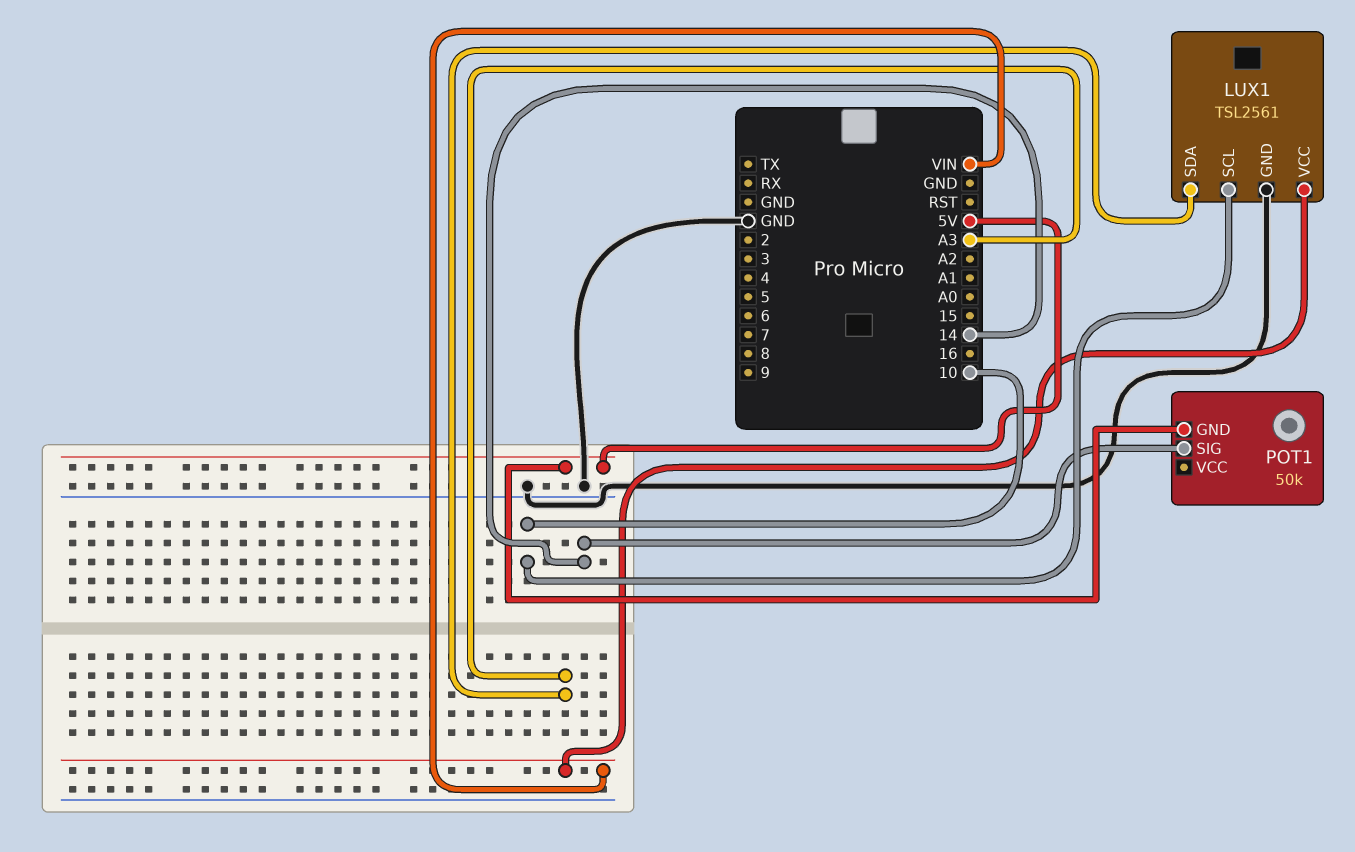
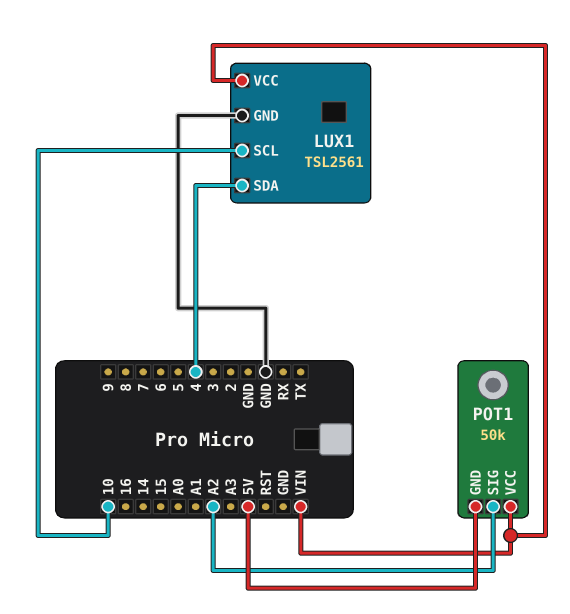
LUX1 pin SDA: A3 -> 4
POT1 pin SIG: 14 -> A2
POT1 pin VCC: none -> VIN

